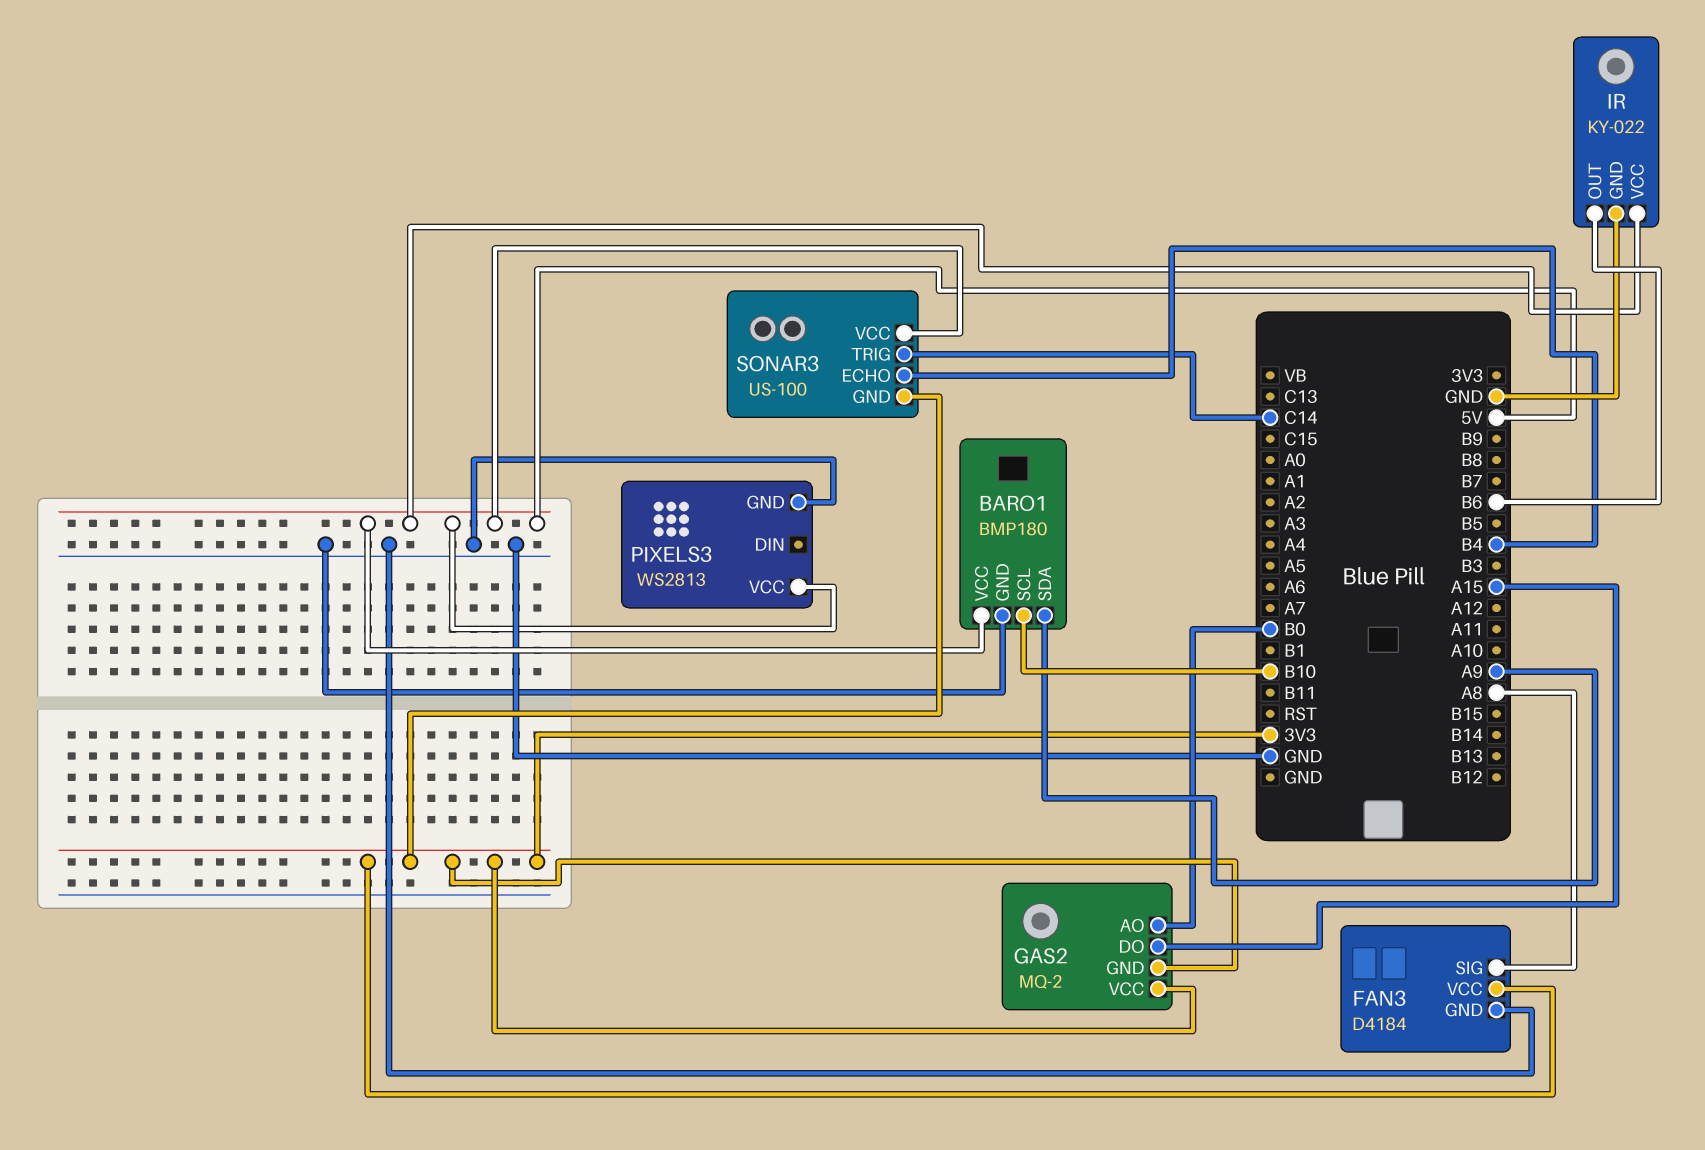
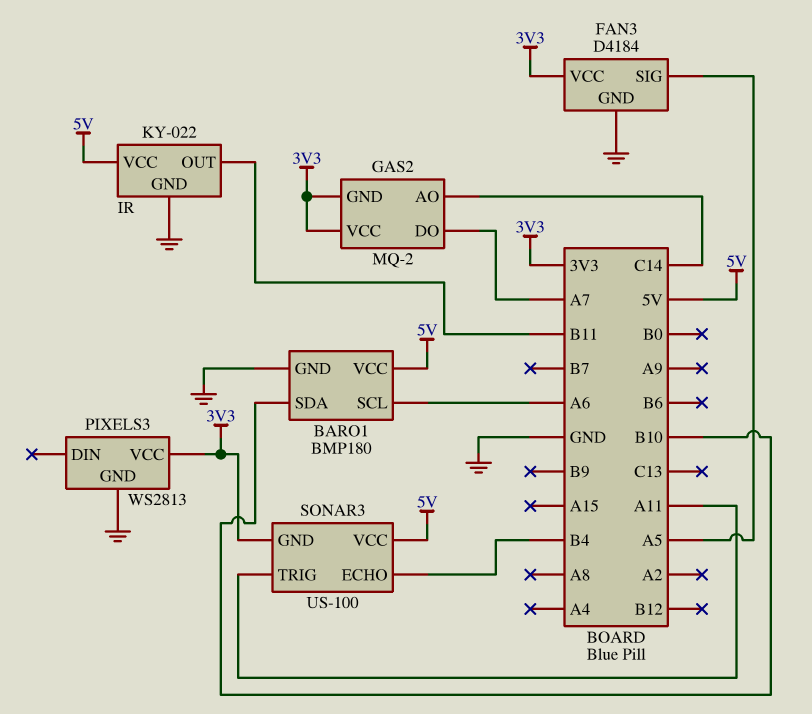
BARO1 pin SCL: B10 -> A6
BARO1 pin SDA: A9 -> B10
FAN3 pin SIG: A8 -> A5
GAS2 pin AO: B0 -> C14
GAS2 pin DO: A15 -> A7
IR pin OUT: B6 -> B11
PIXELS3 pin VCC: 5V -> 3V3
SONAR3 pin TRIG: C14 -> A11

